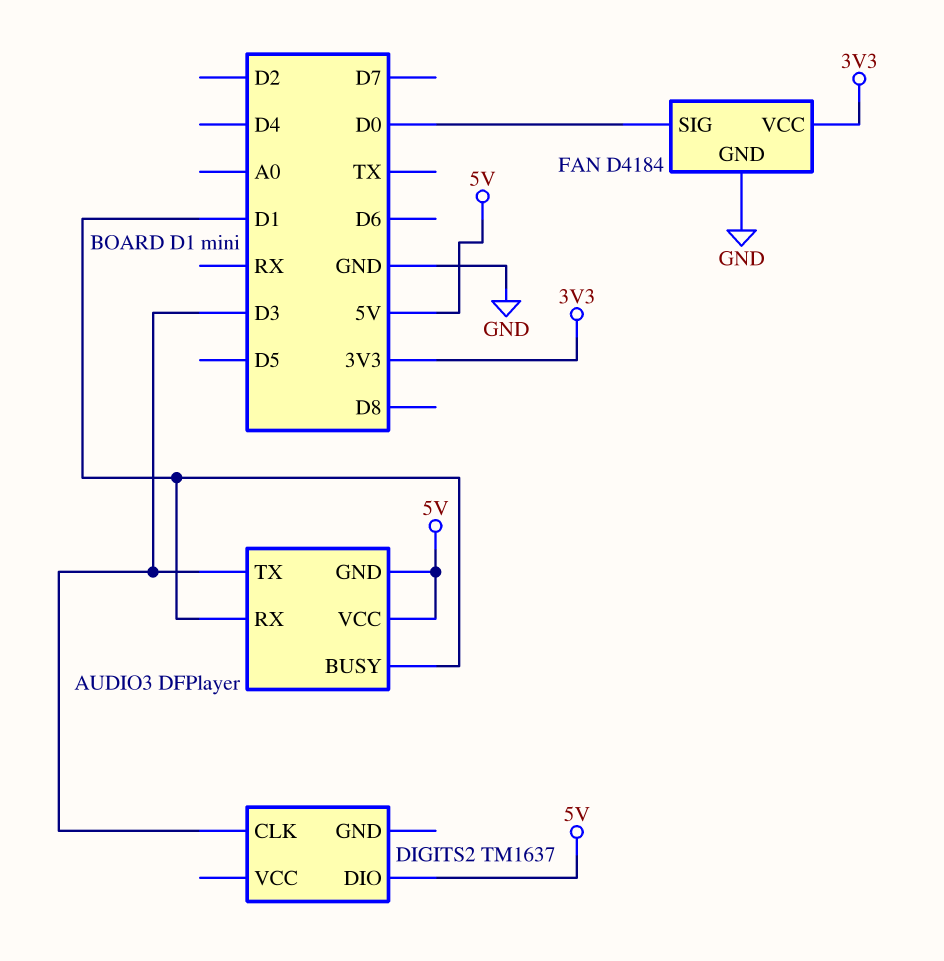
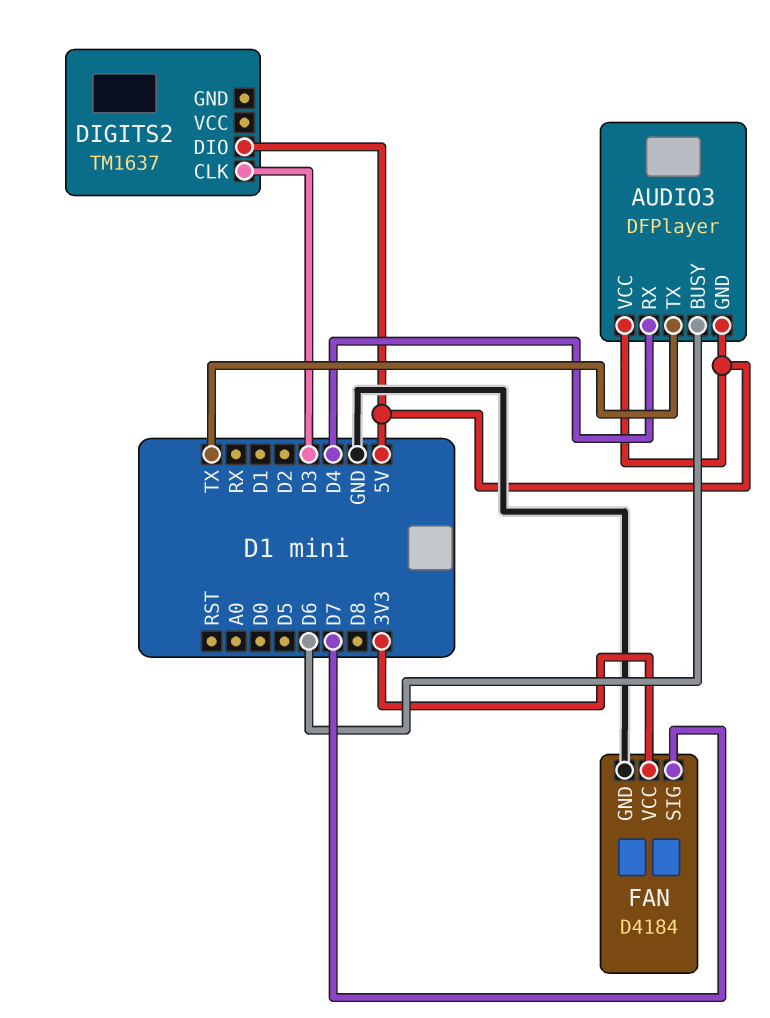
AUDIO3 pin BUSY: D1 -> D6
AUDIO3 pin RX: D1 -> D4
AUDIO3 pin TX: D3 -> TX
FAN pin SIG: D0 -> D7

